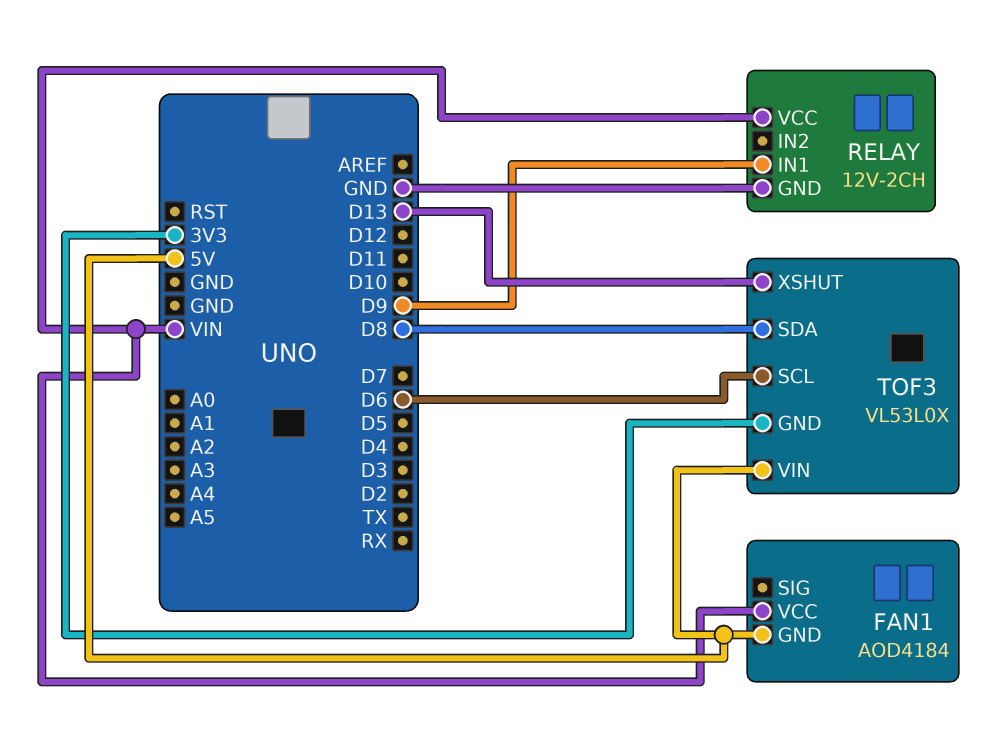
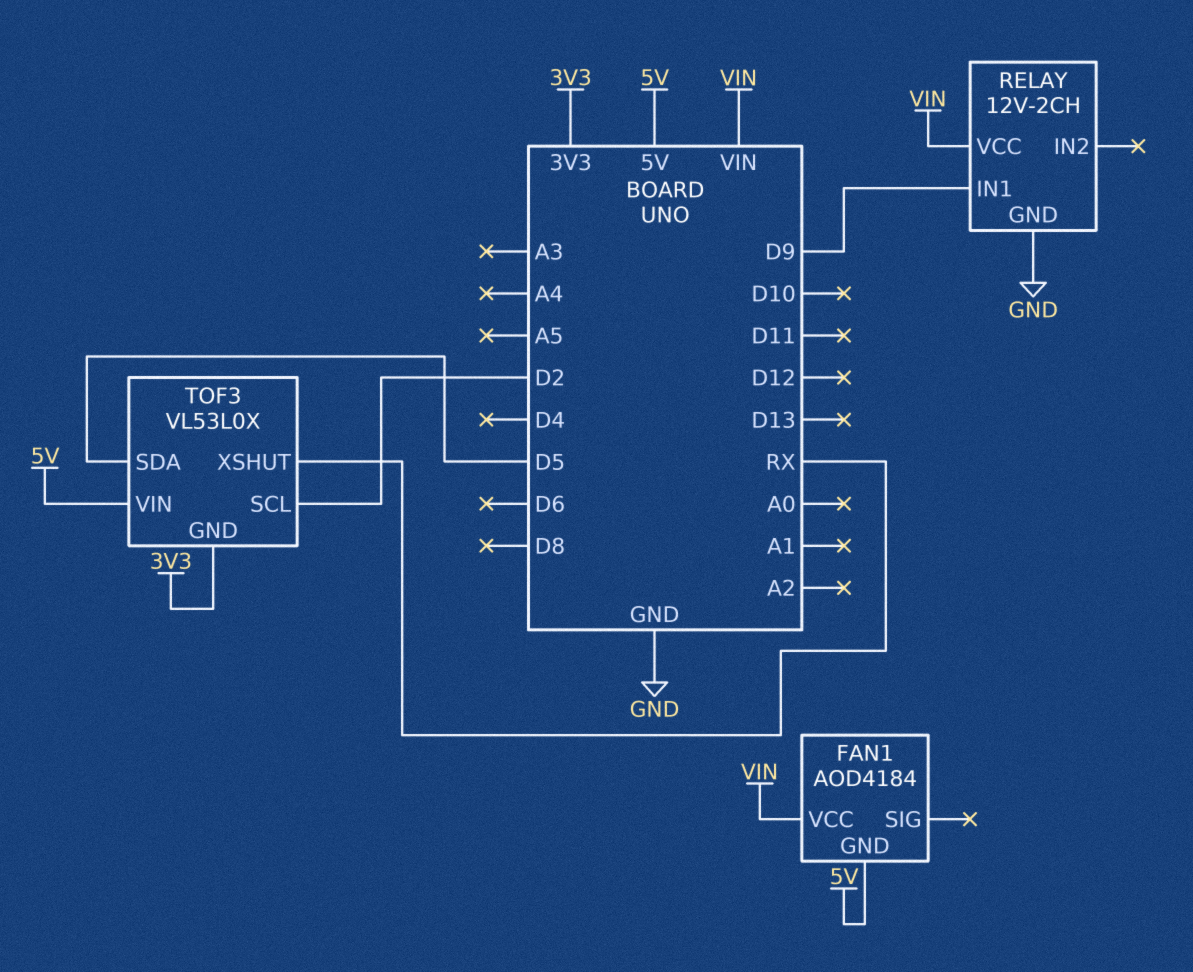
TOF3 pin SCL: D6 -> D2
TOF3 pin SDA: D8 -> D5
TOF3 pin XSHUT: D13 -> RX

